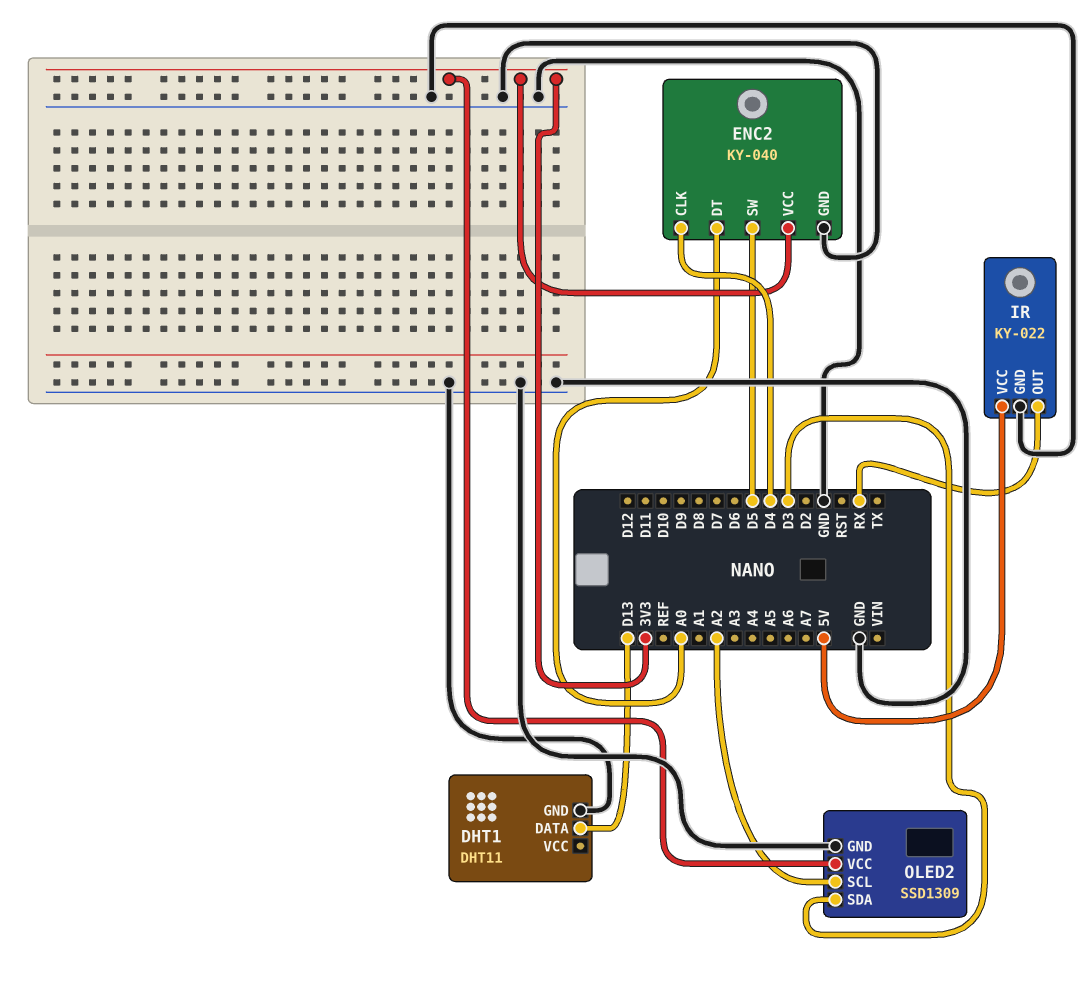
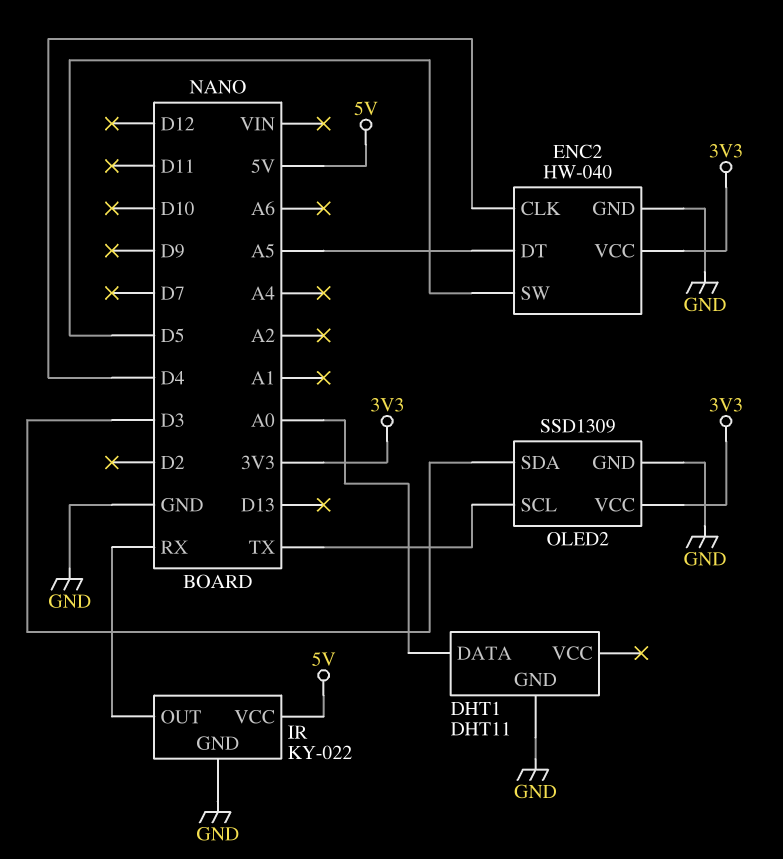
DHT1 pin DATA: D13 -> A0
ENC2: KY-040 -> HW-040
ENC2 pin DT: A0 -> A5
OLED2 pin SCL: A2 -> TX

